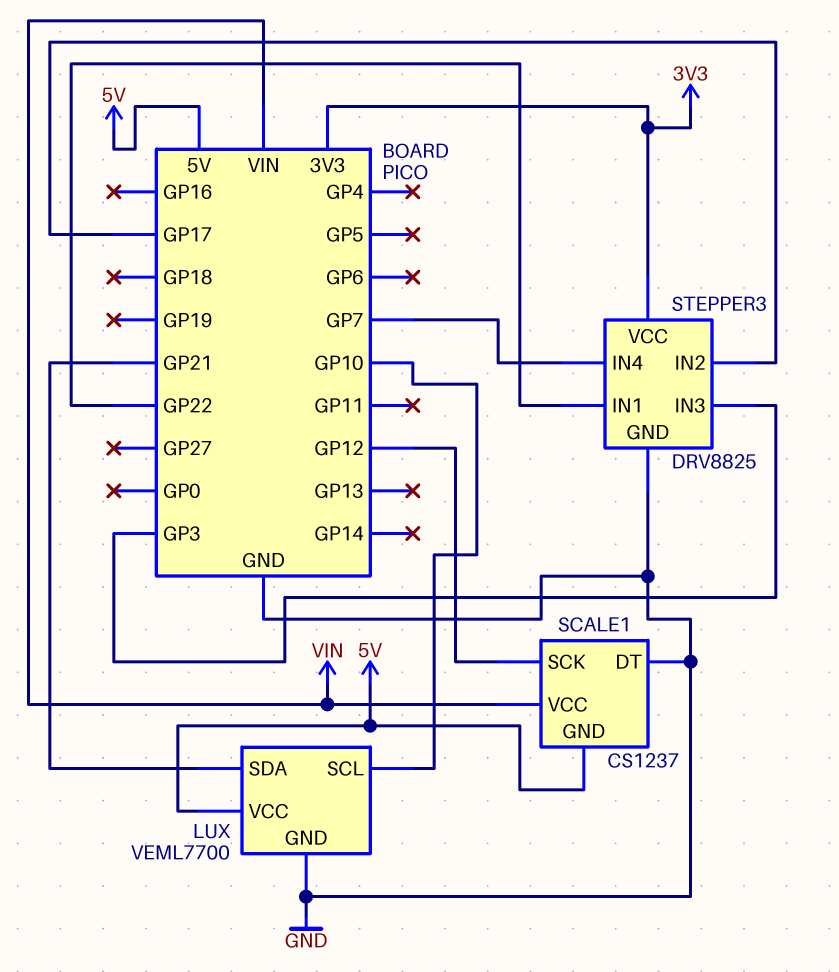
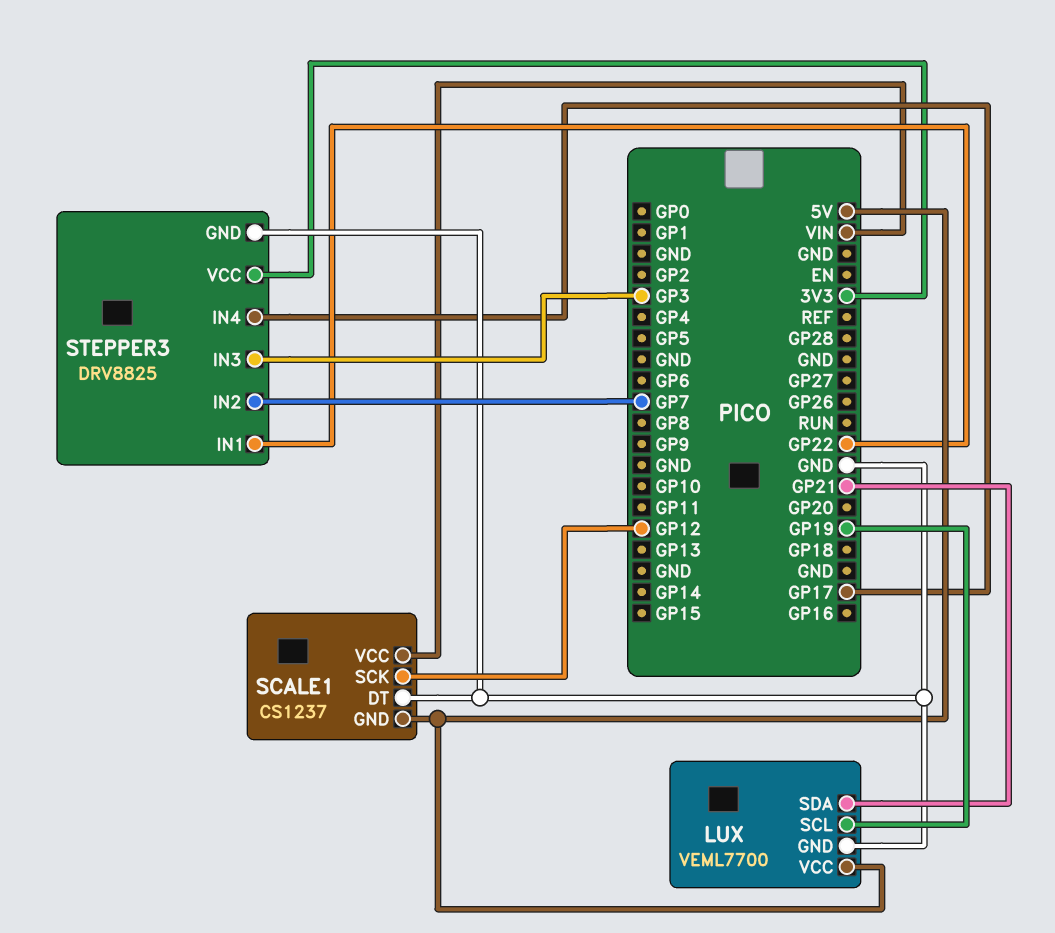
LUX pin SCL: GP10 -> GP19
STEPPER3 pin IN2: GP17 -> GP7
STEPPER3 pin IN4: GP7 -> GP17

